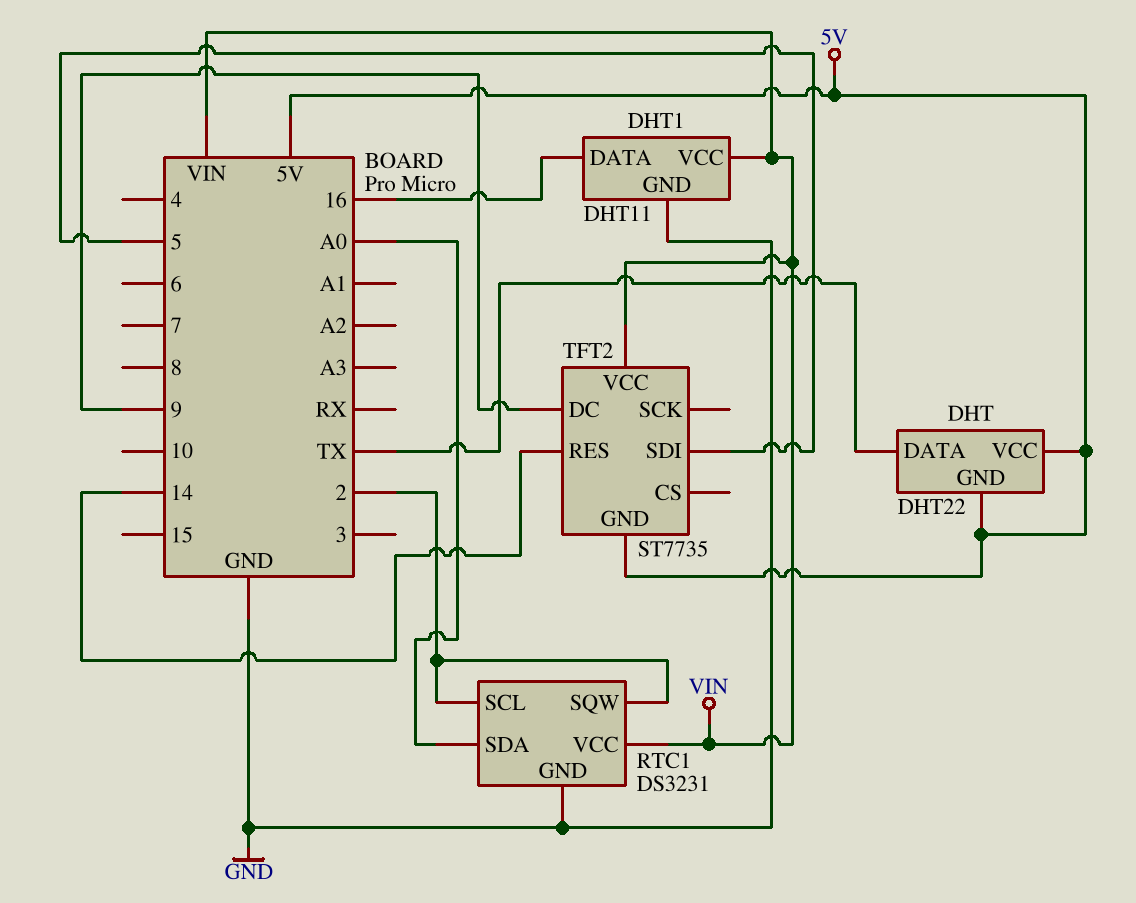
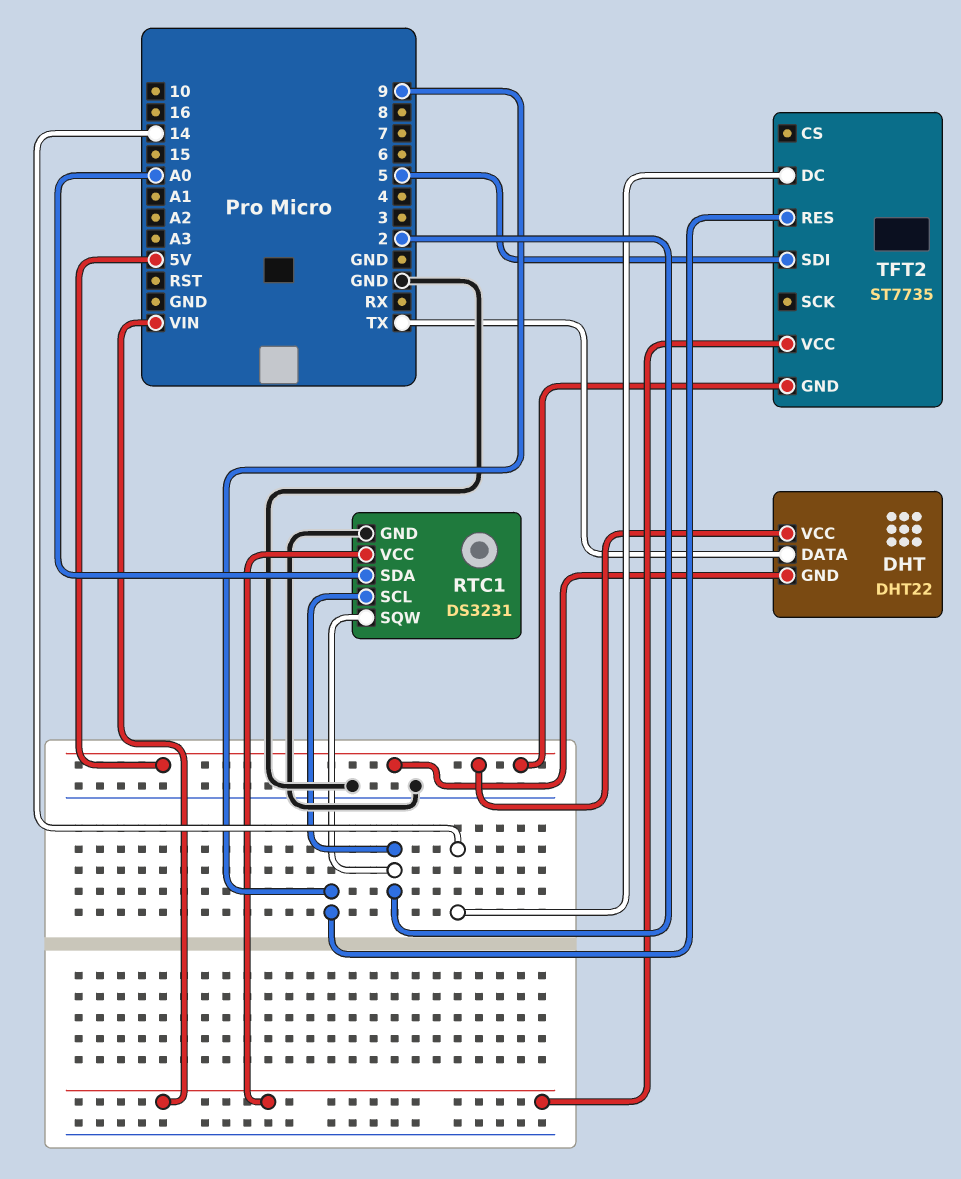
DHT1: DHT11 -> none
DHT1 pin DATA: 16 -> none
DHT1 pin GND: GND -> none
DHT1 pin VCC: VIN -> none
TFT2 pin DC: 9 -> 14
TFT2 pin RES: 14 -> 9

